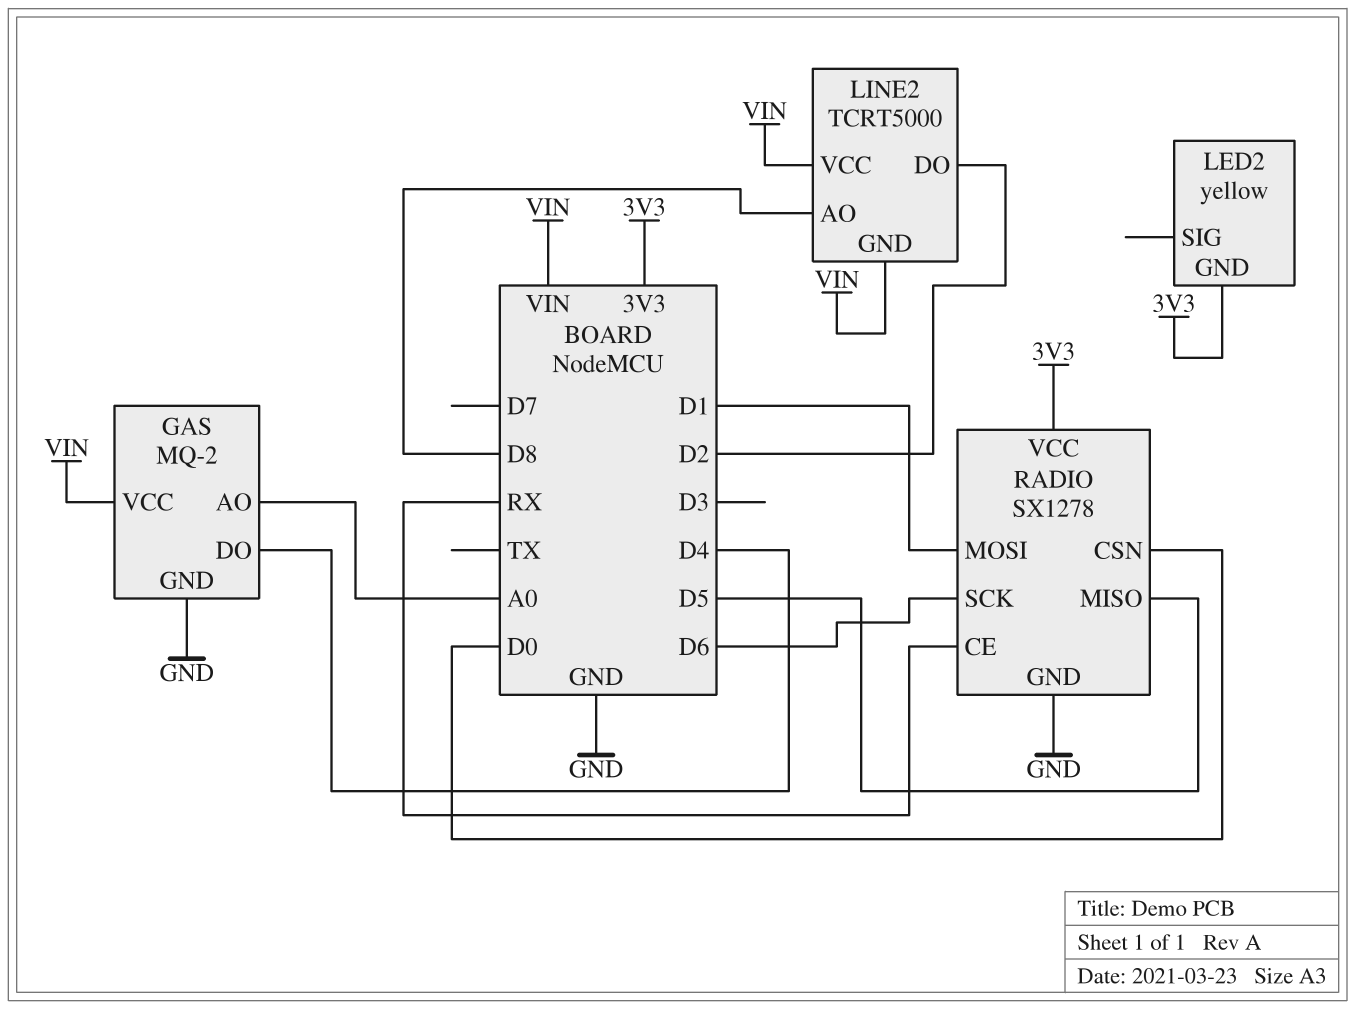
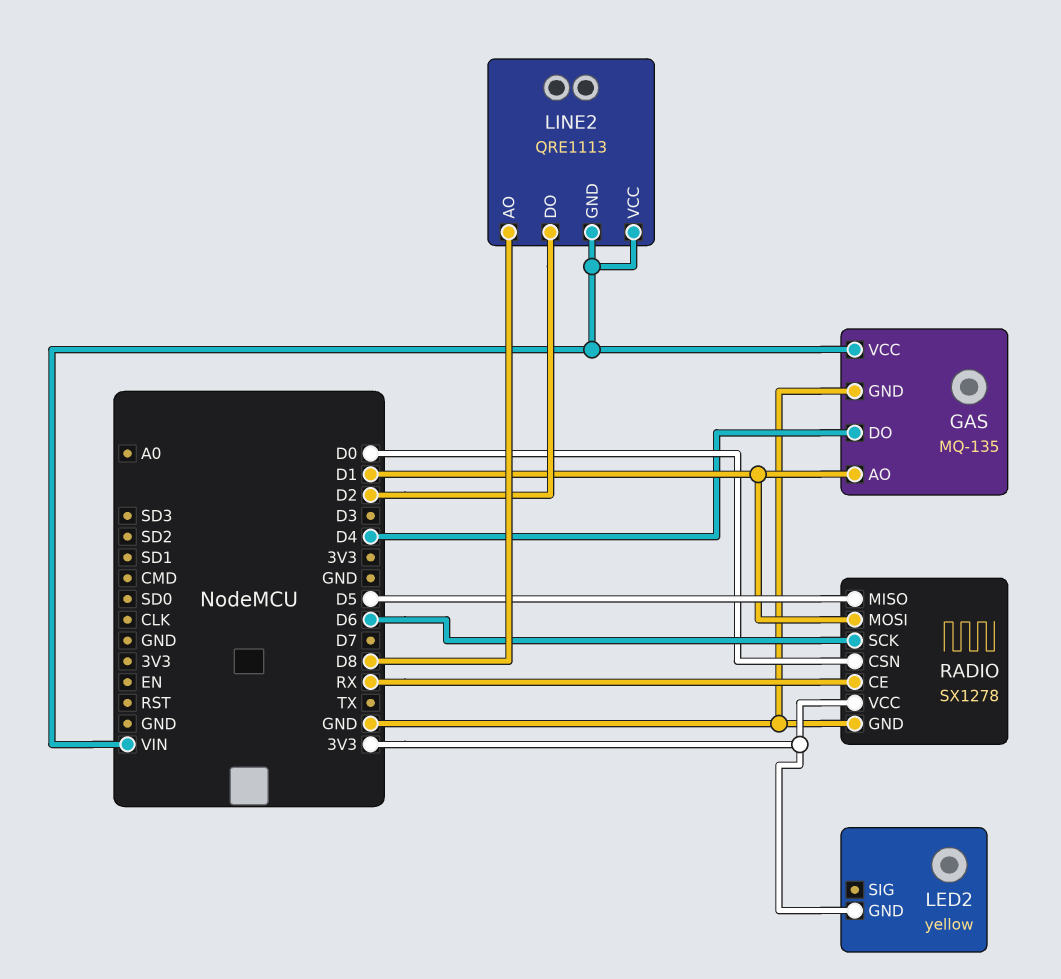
GAS: MQ-2 -> MQ-135
GAS pin AO: A0 -> D1
LINE2: TCRT5000 -> QRE1113

